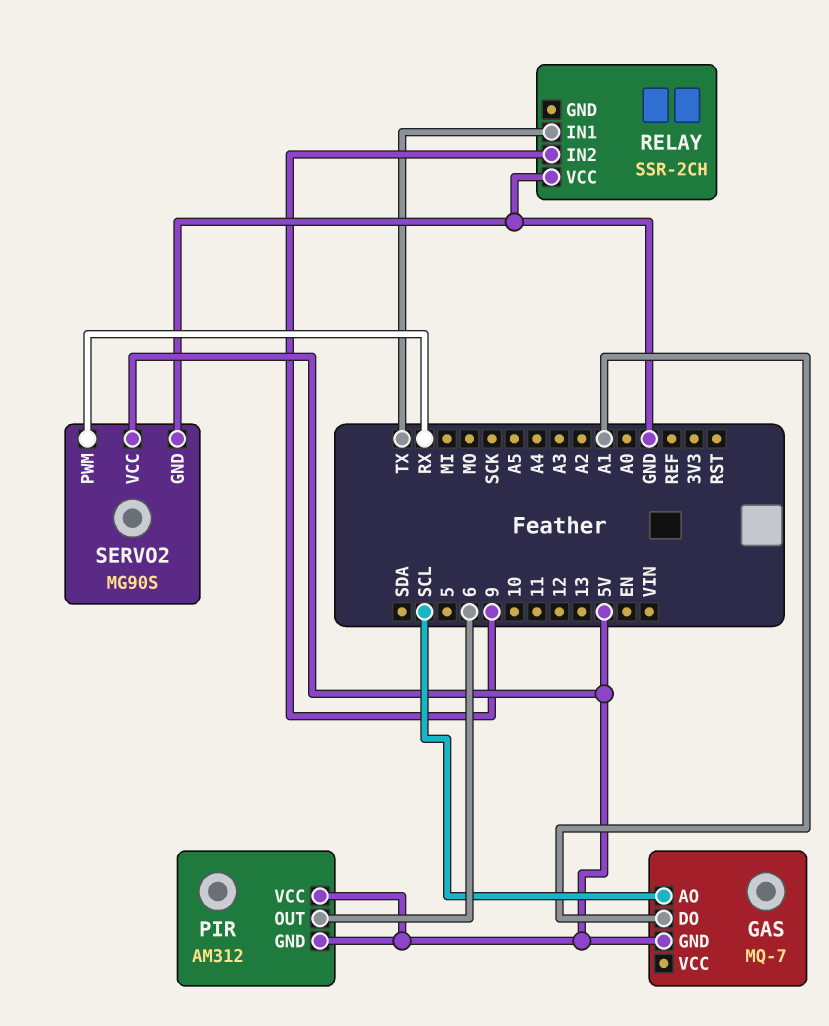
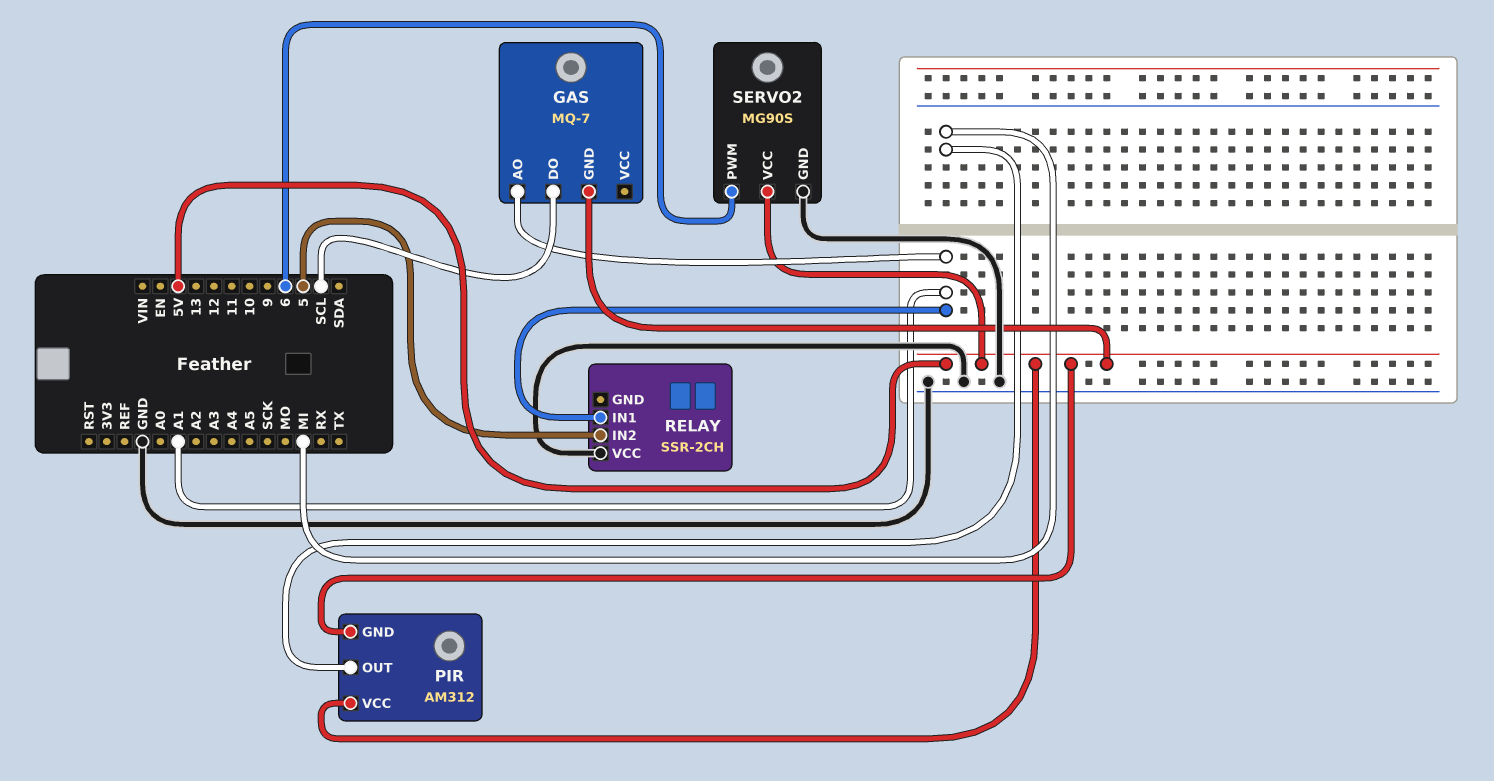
GAS pin AO: SCL -> A1
GAS pin DO: A1 -> SCL
PIR pin OUT: 6 -> MI
RELAY pin IN1: TX -> A1
RELAY pin IN2: 9 -> 5
SERVO2 pin PWM: RX -> 6

